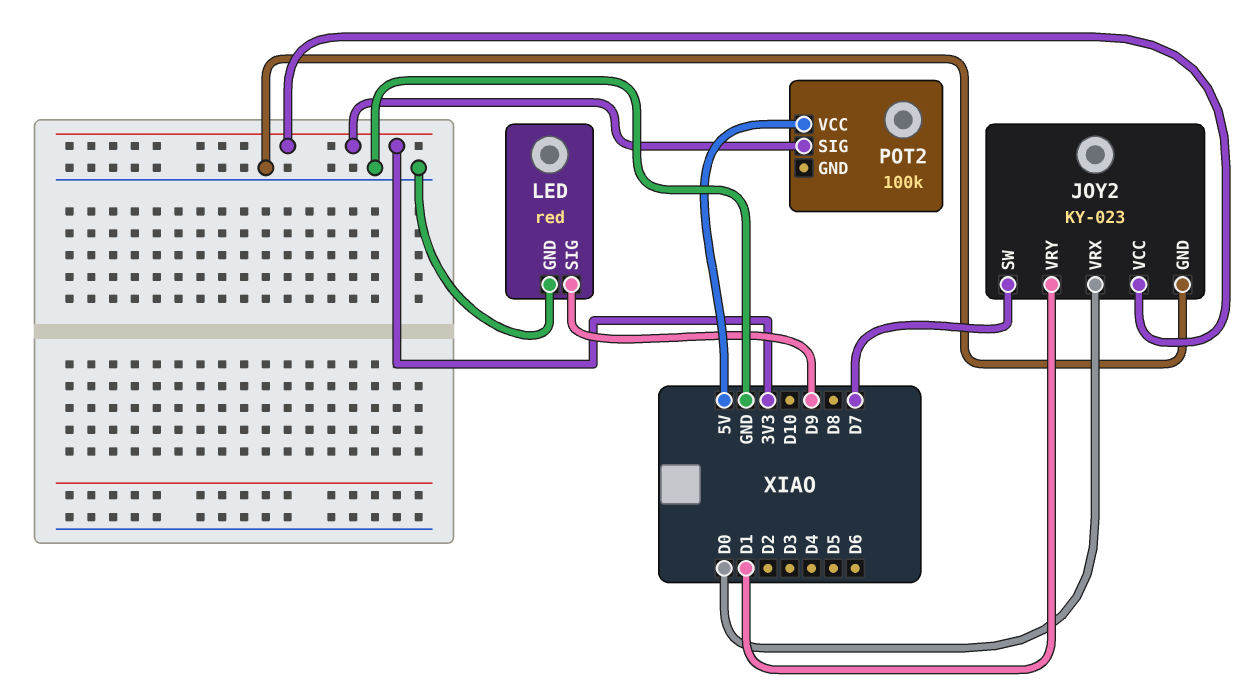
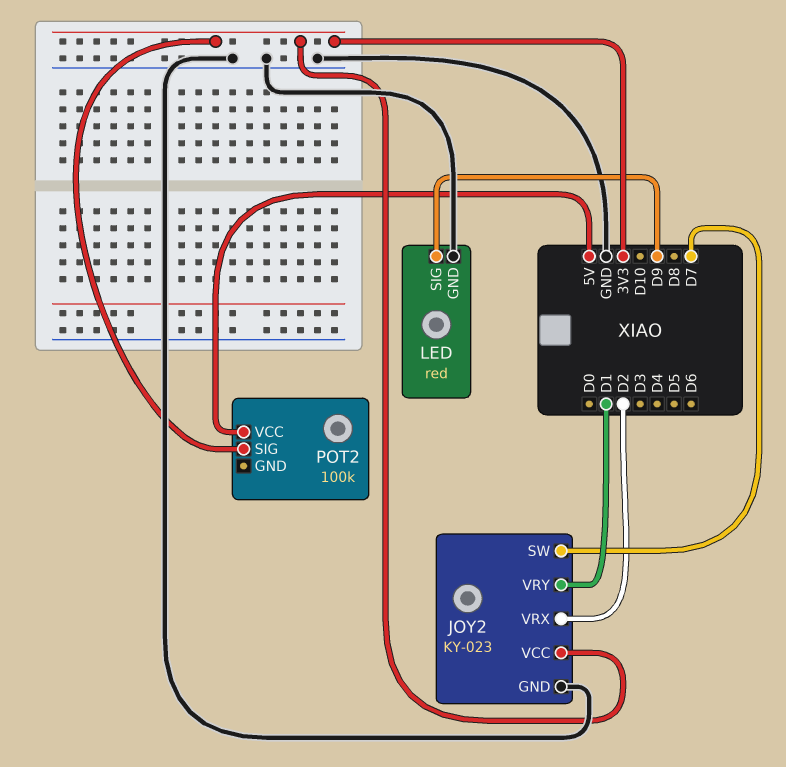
JOY2 pin VRX: D0 -> D2

